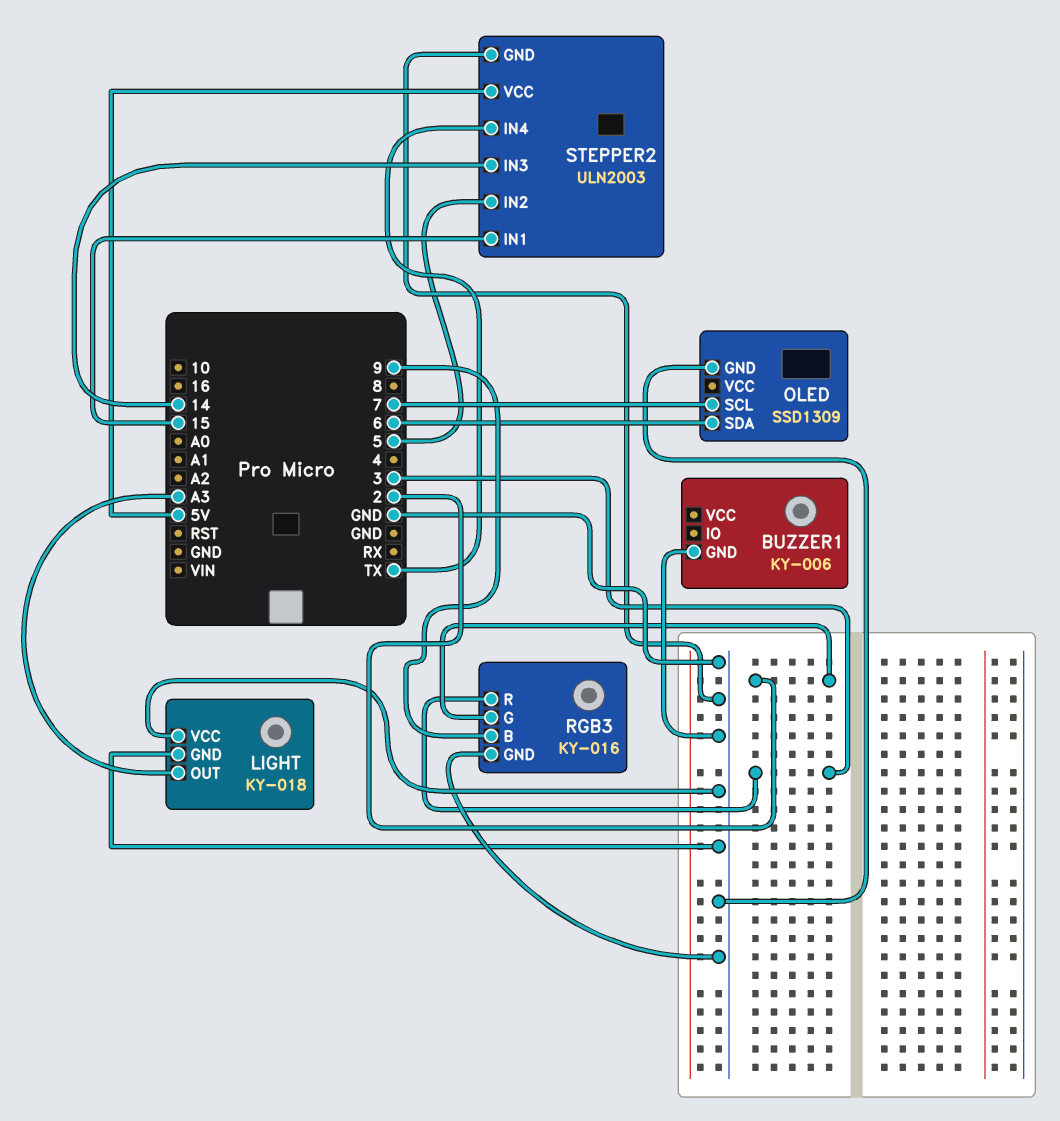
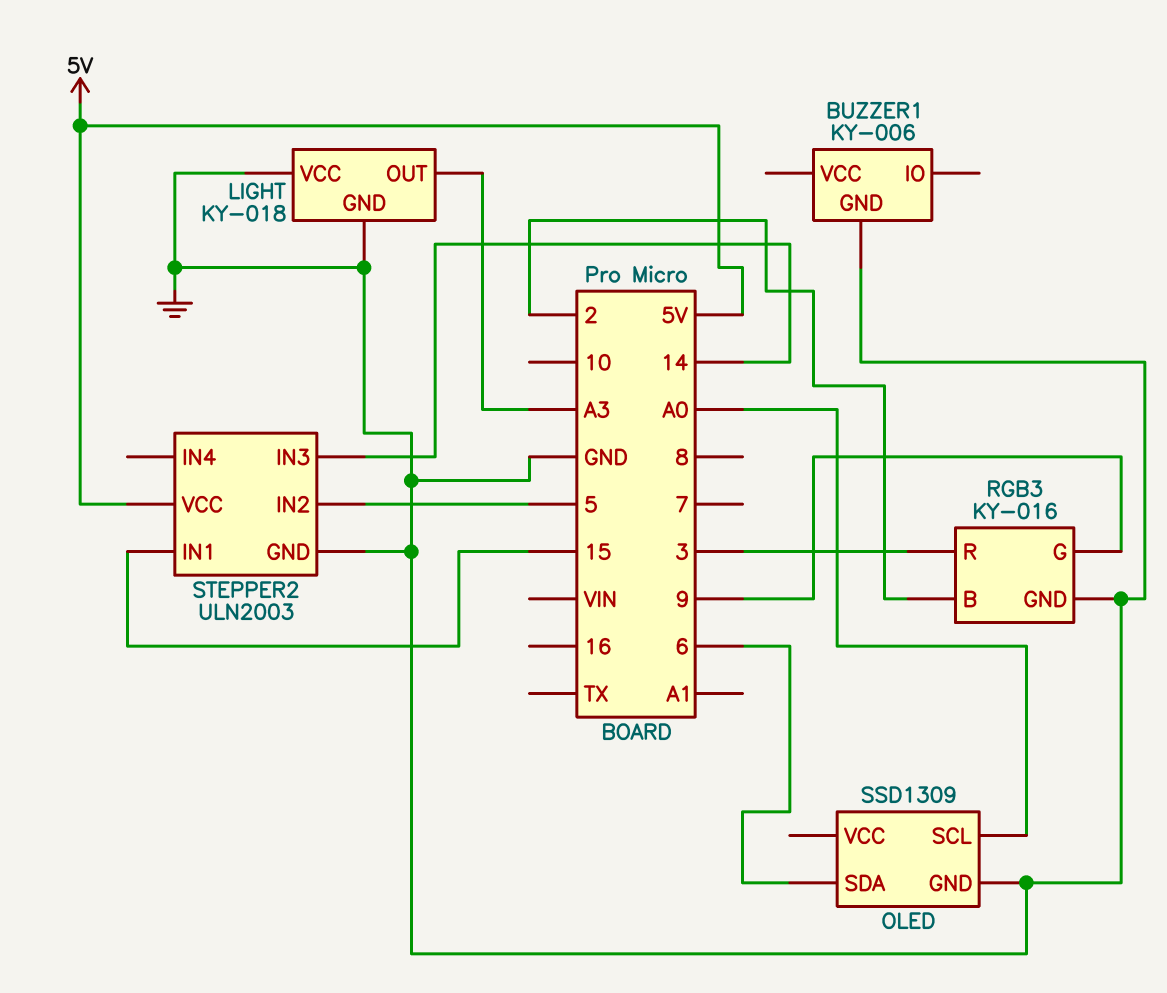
OLED pin SCL: 7 -> A0
RGB3 pin B: 9 -> 2
RGB3 pin G: 2 -> 9
STEPPER2 pin IN4: TX -> none

